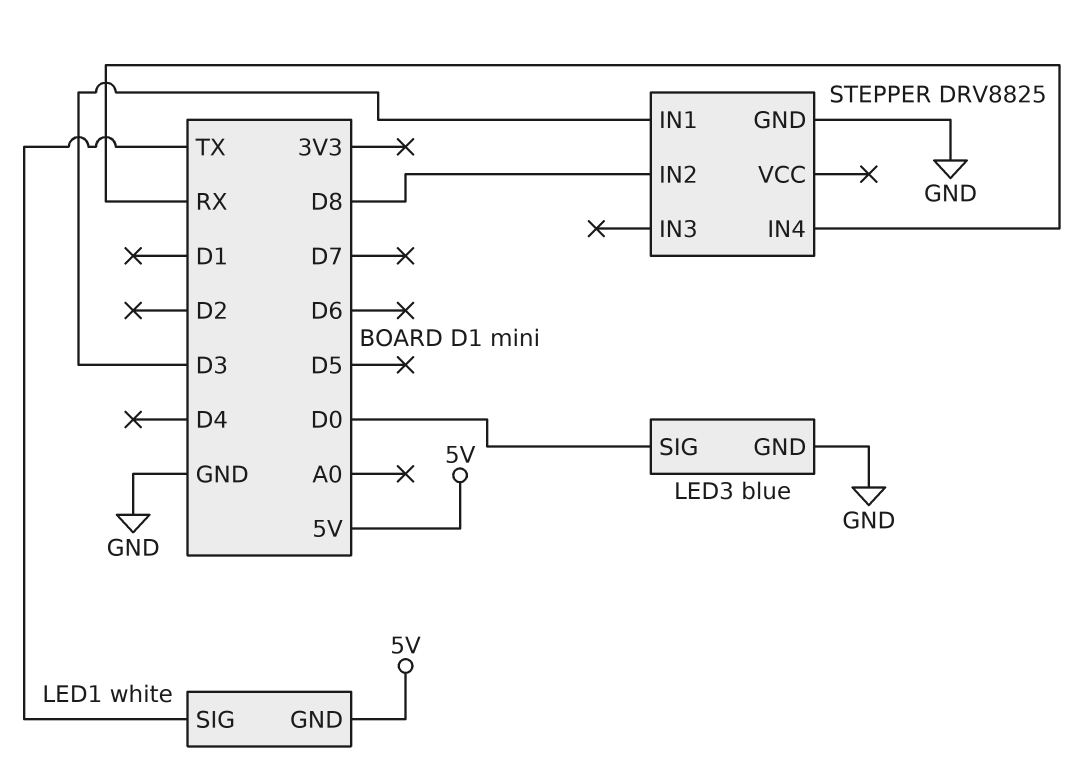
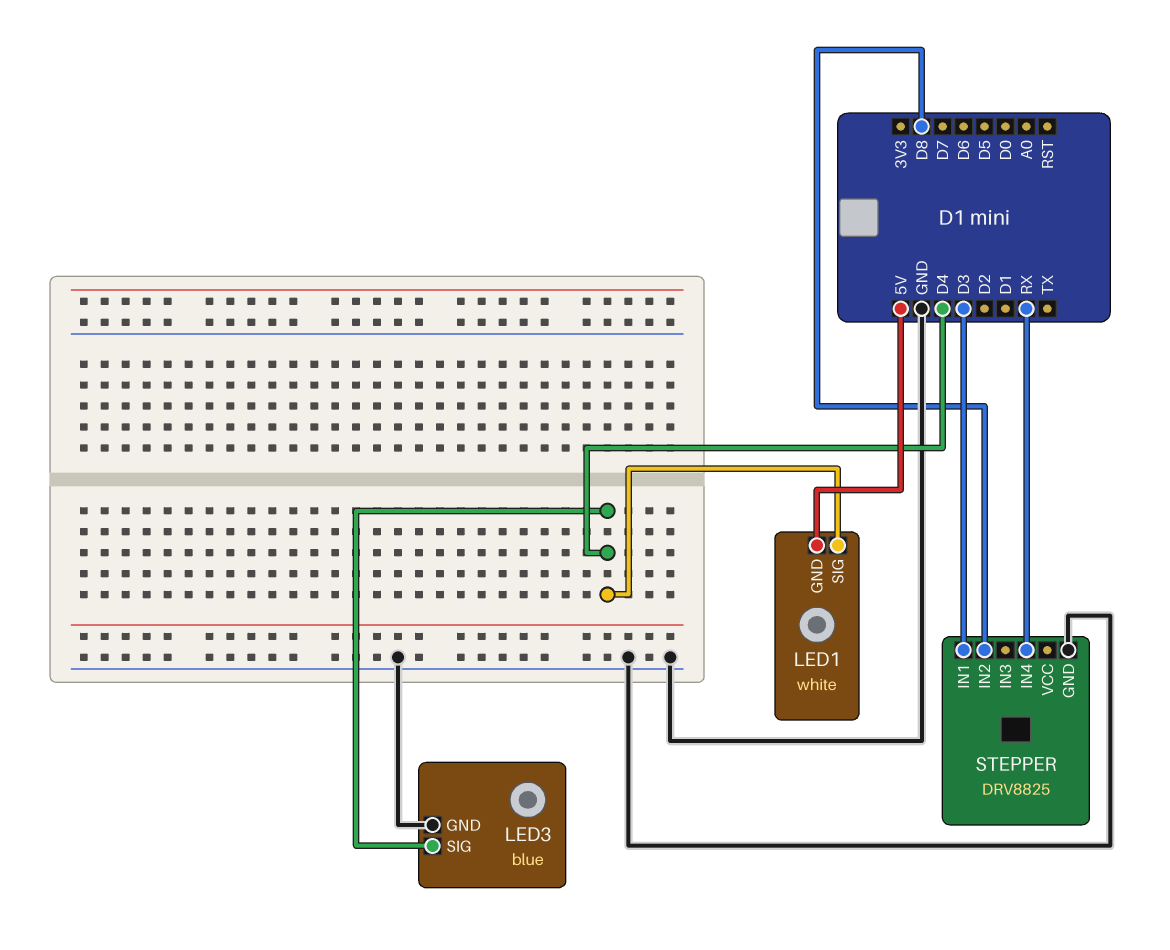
LED1 pin SIG: TX -> D4
LED3 pin SIG: D0 -> D4

